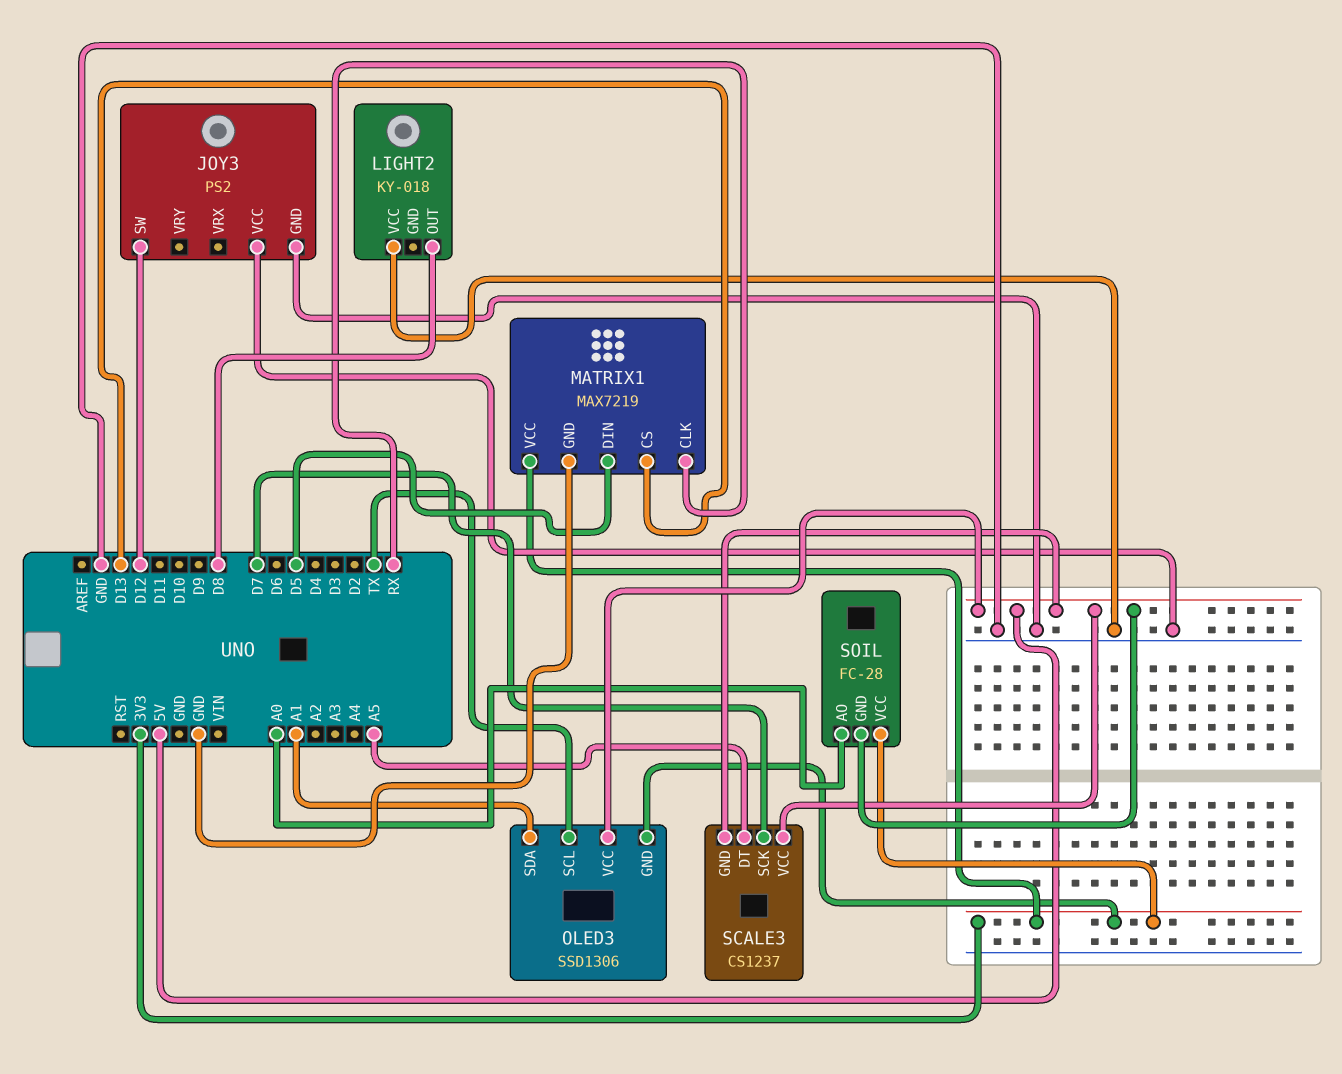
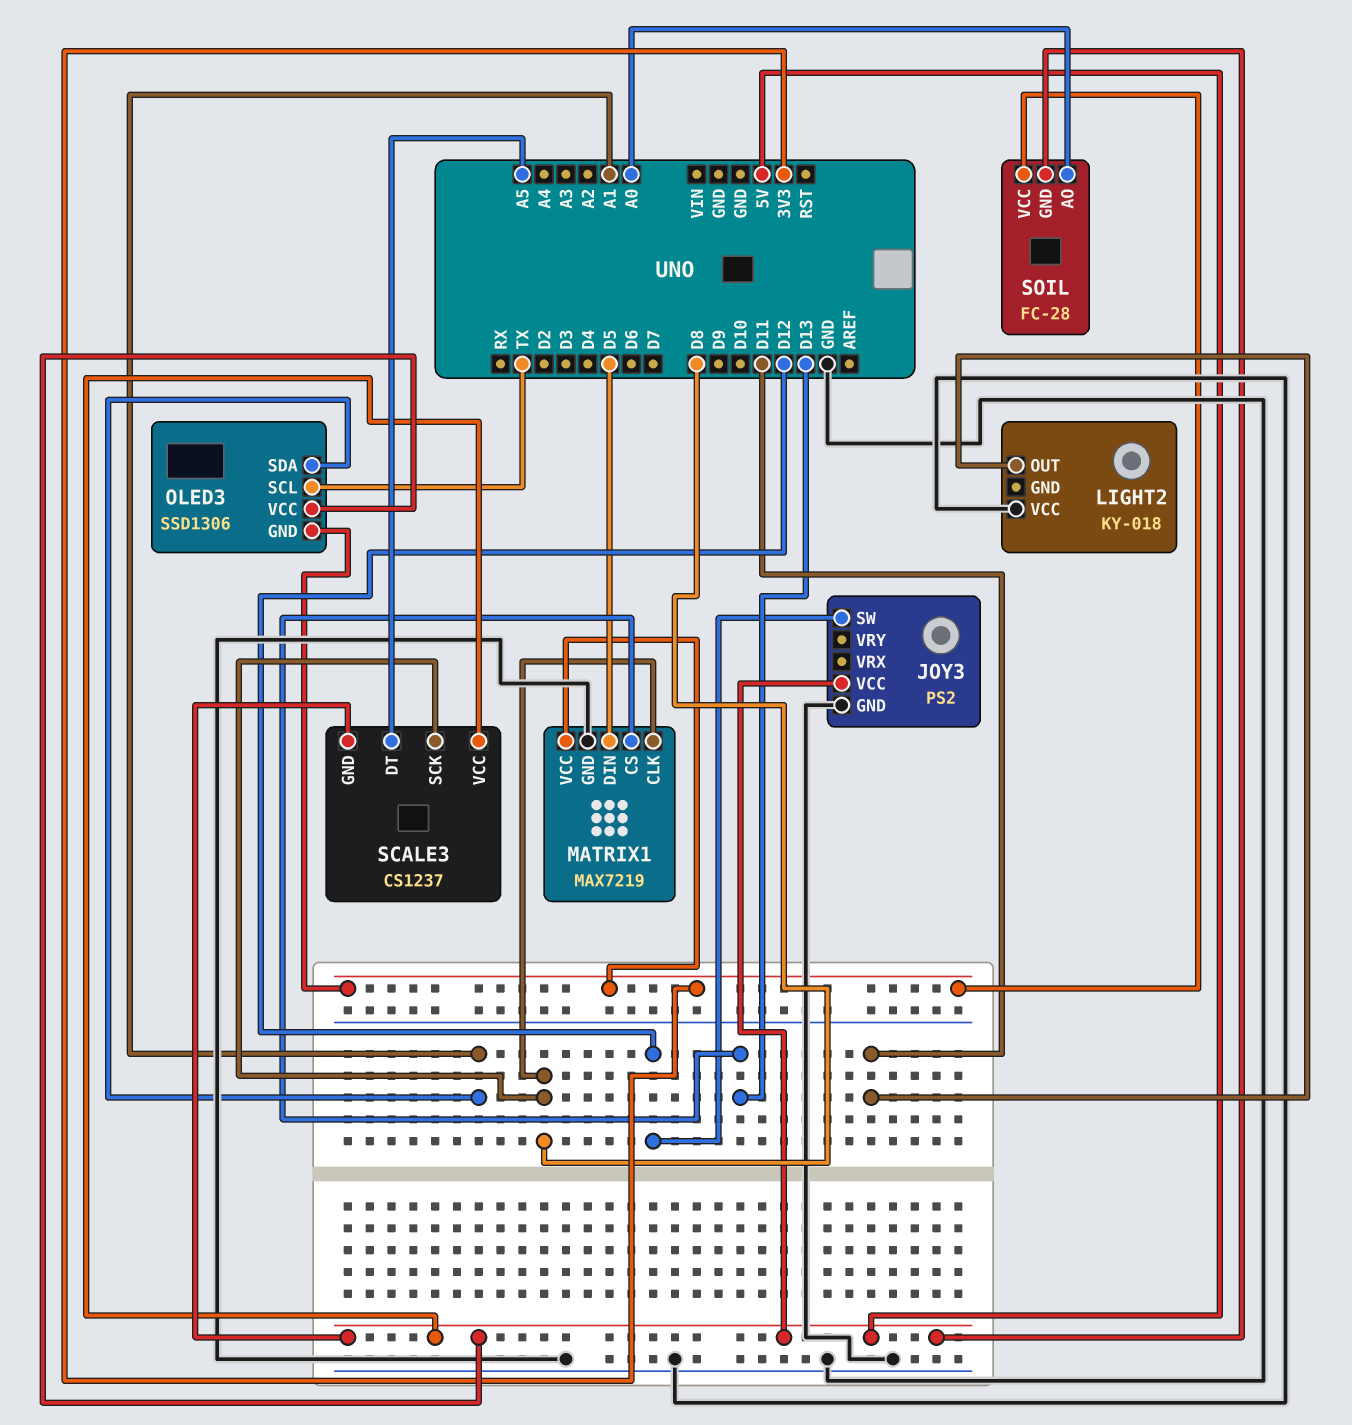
JOY3 pin VCC: GND -> 5V
LIGHT2 pin OUT: D8 -> D11
MATRIX1 pin CLK: RX -> D8
SCALE3 pin SCK: D7 -> D8

